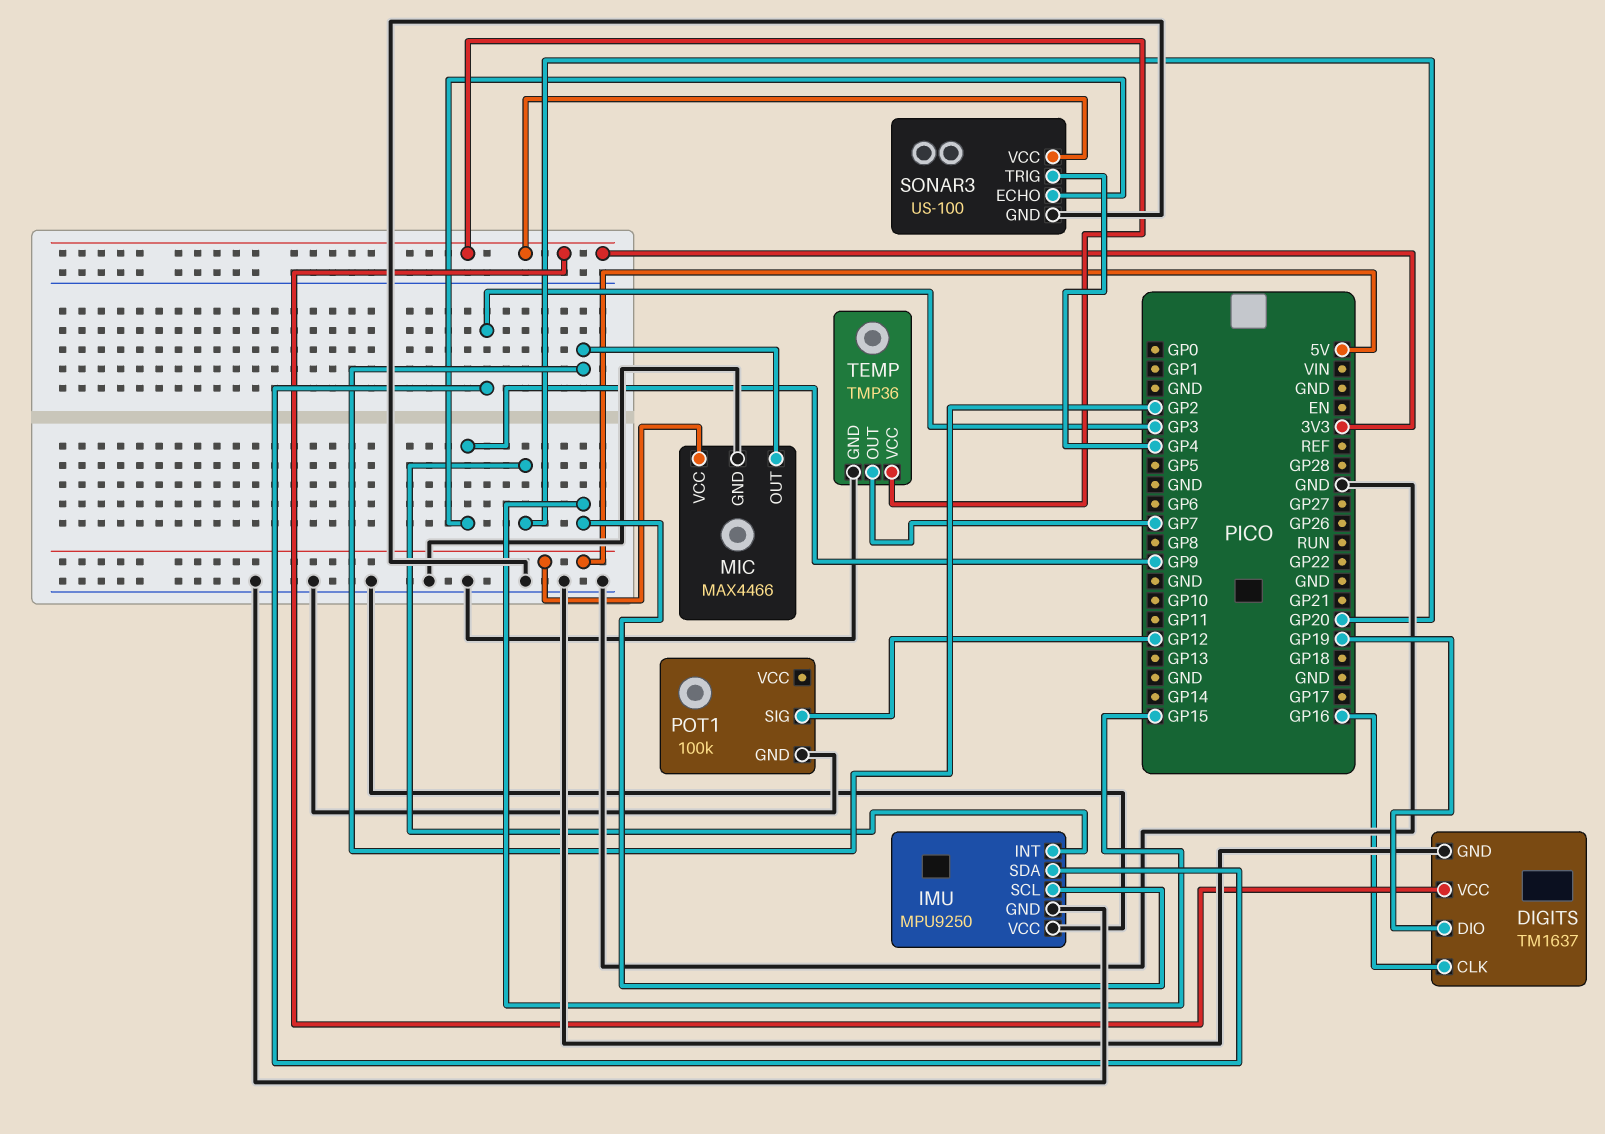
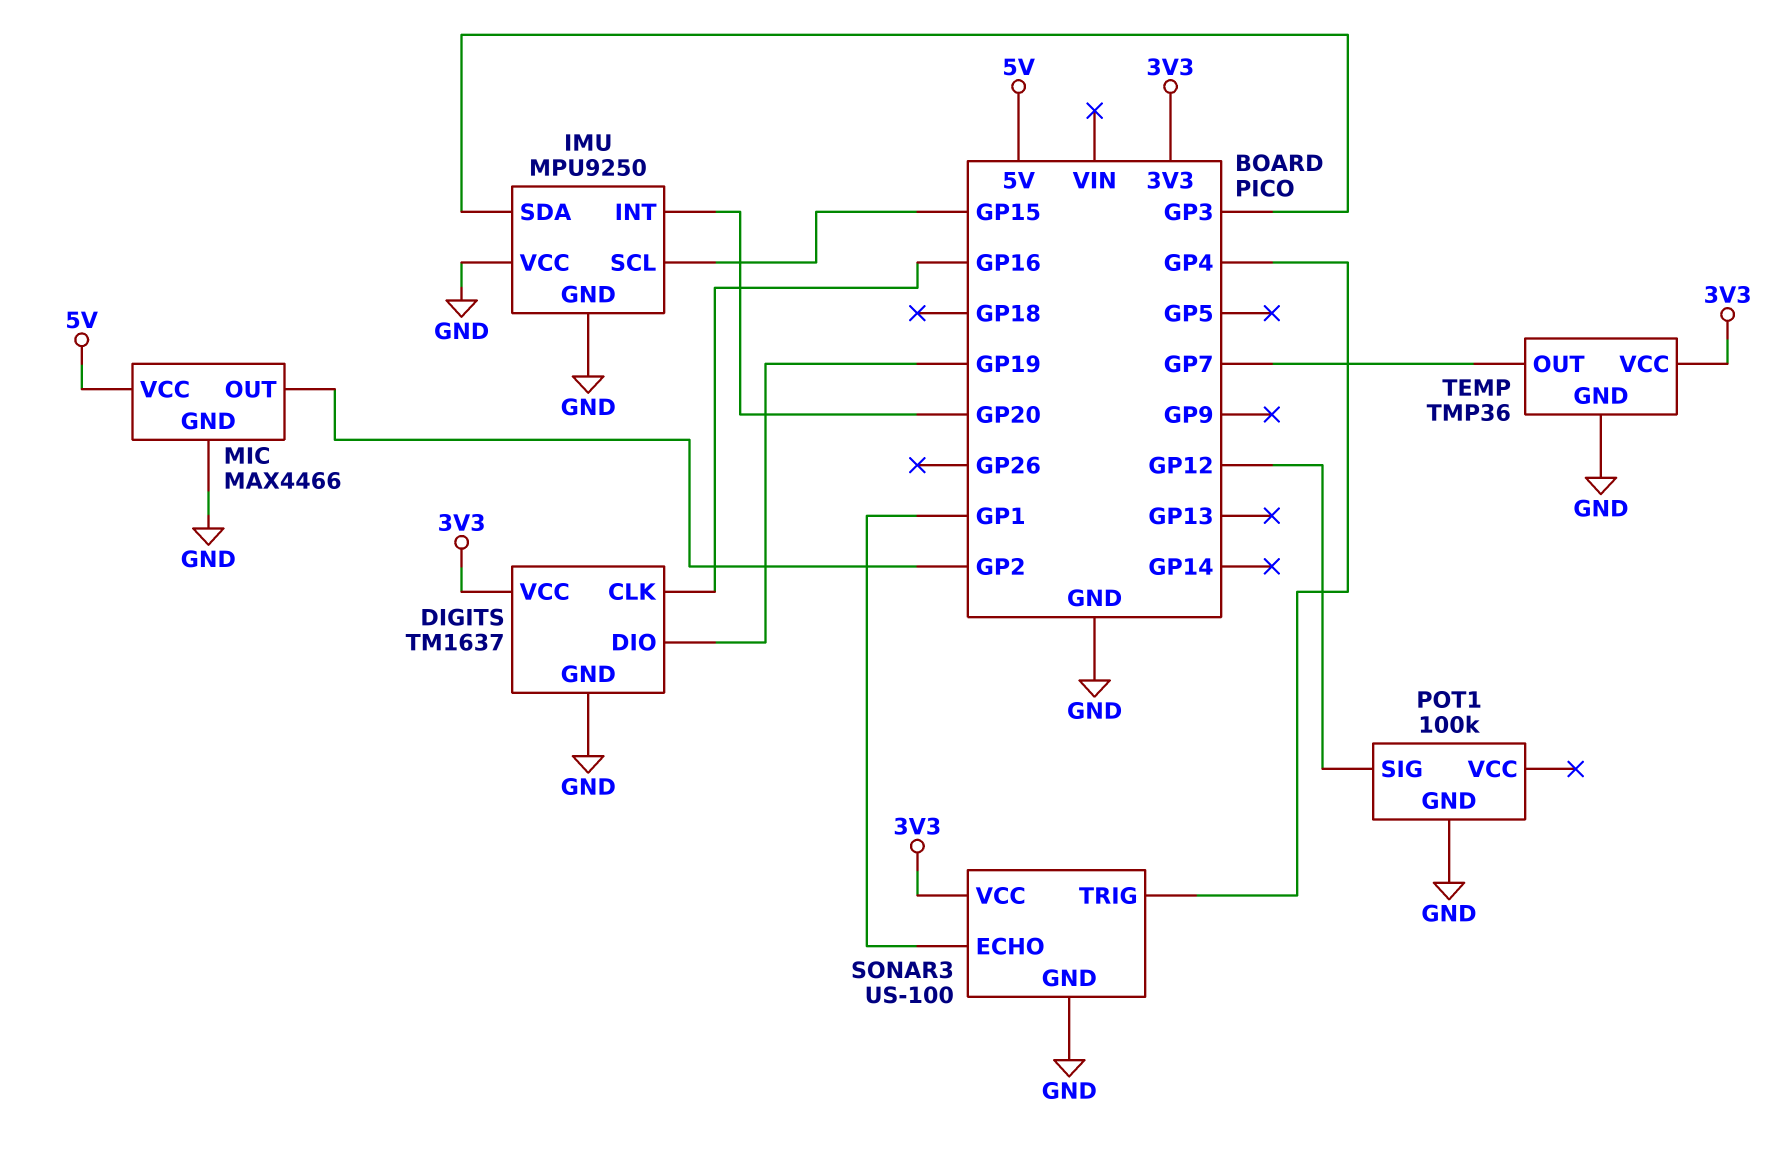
SONAR3 pin ECHO: GP9 -> GP1

